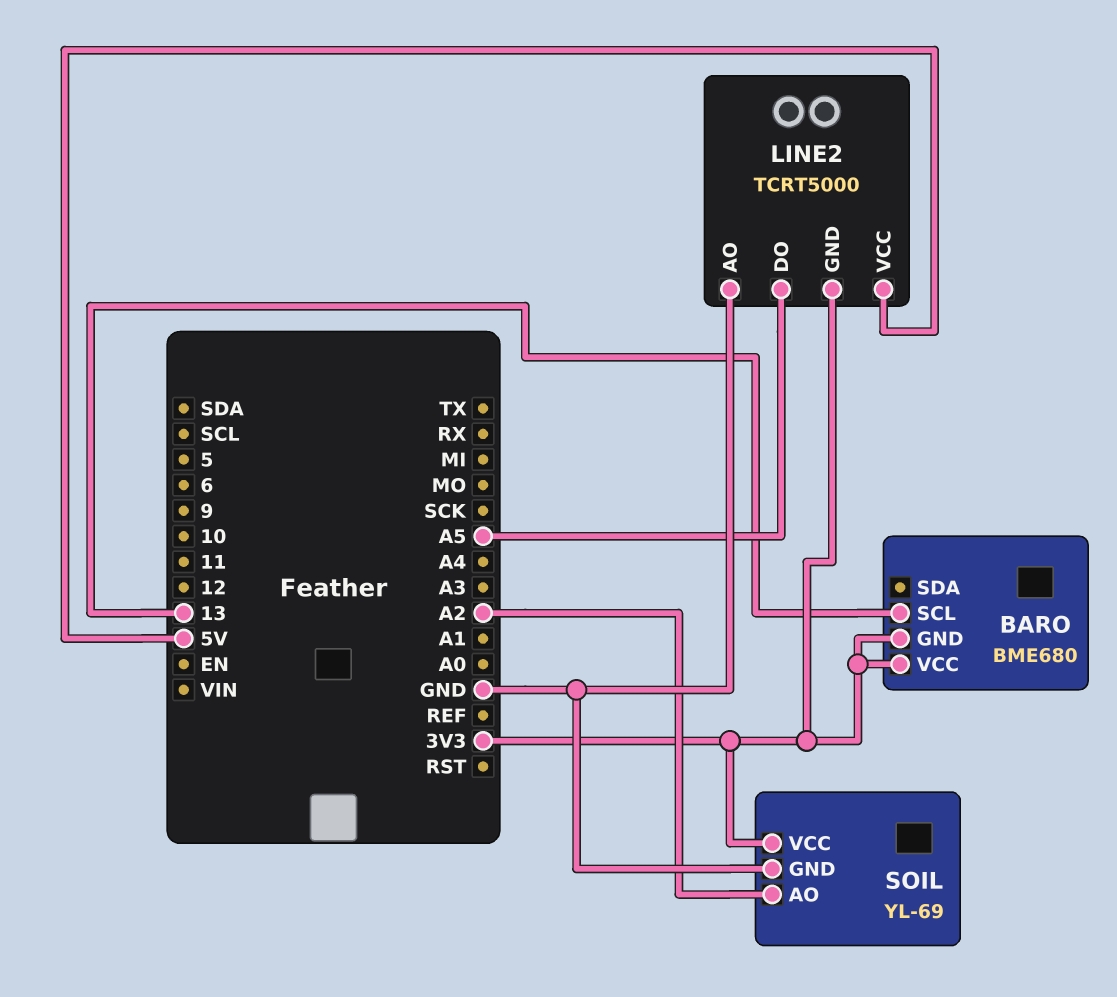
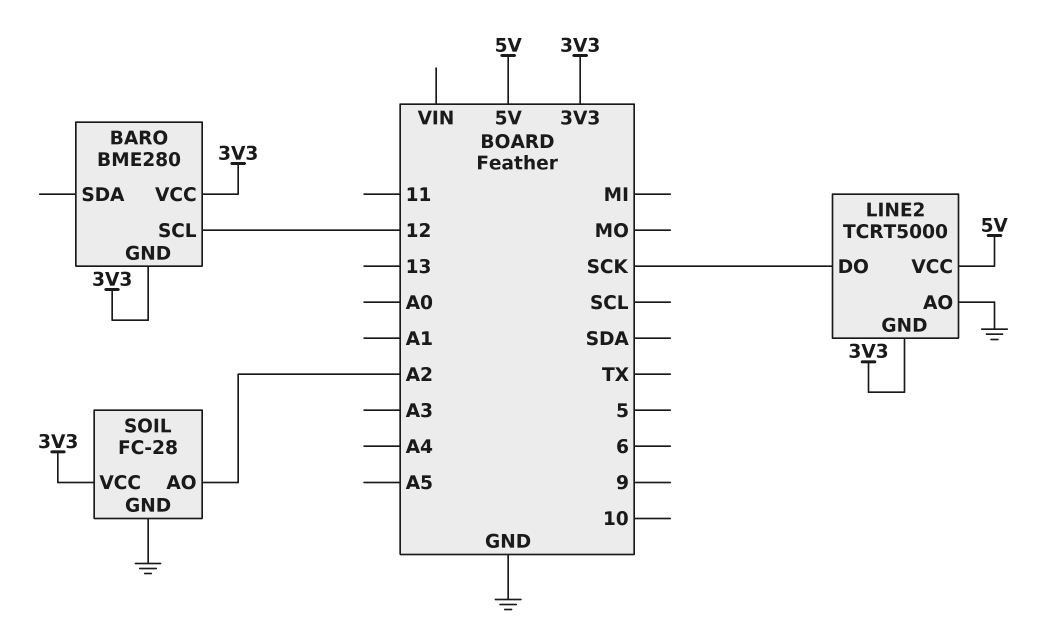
BARO: BME680 -> BME280
BARO pin SCL: 13 -> 12
LINE2 pin DO: A5 -> SCK
SOIL: YL-69 -> FC-28

